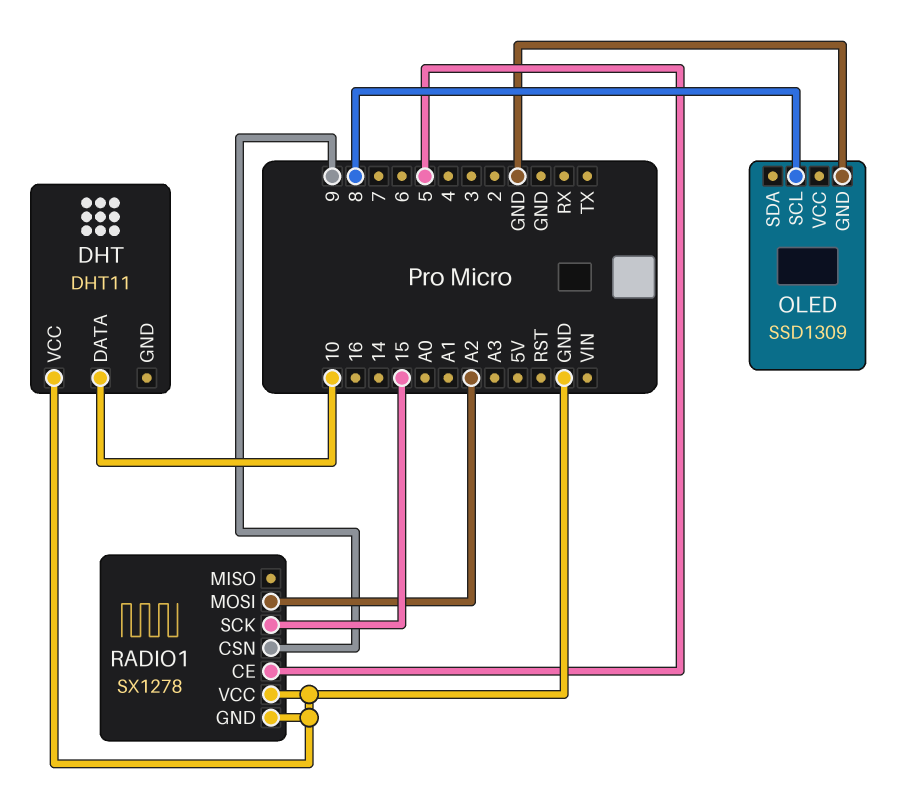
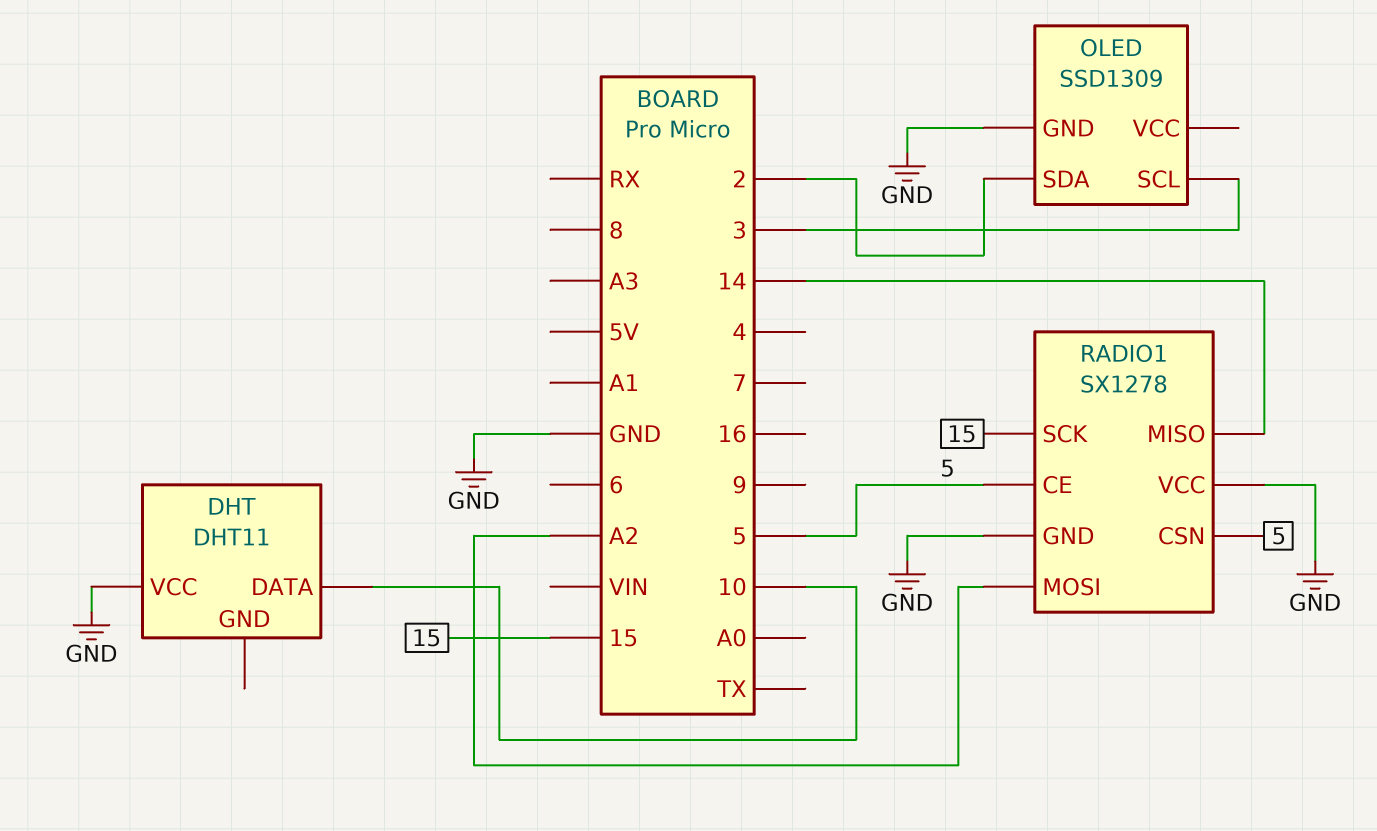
OLED pin SCL: 8 -> 3
OLED pin SDA: none -> 2
RADIO1 pin CSN: 9 -> 5
RADIO1 pin MISO: none -> 14

